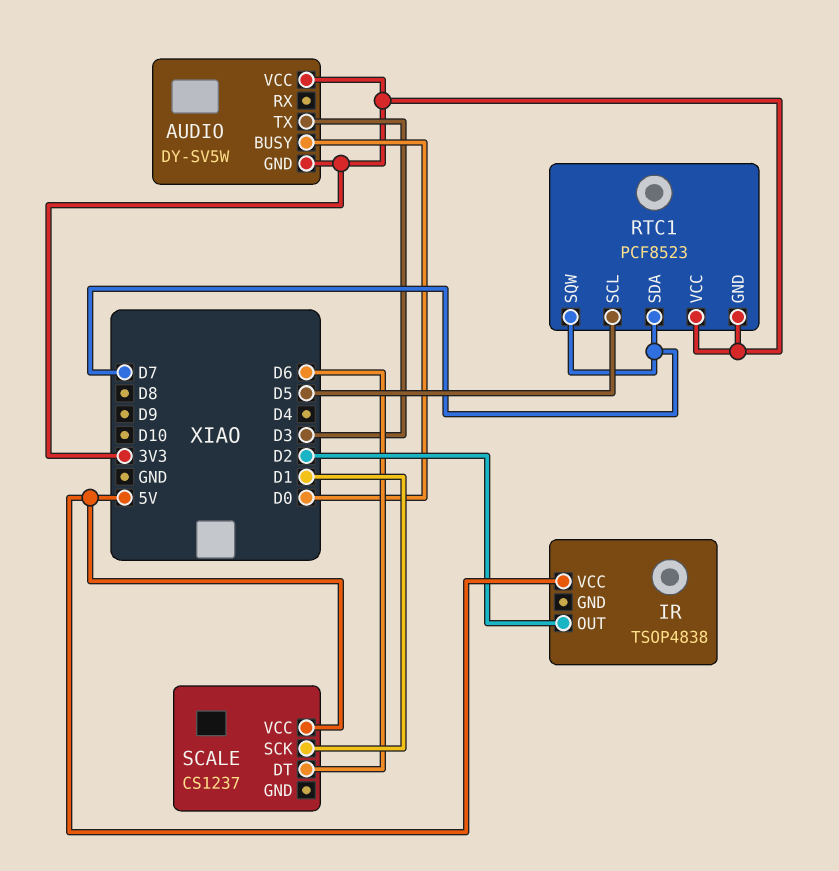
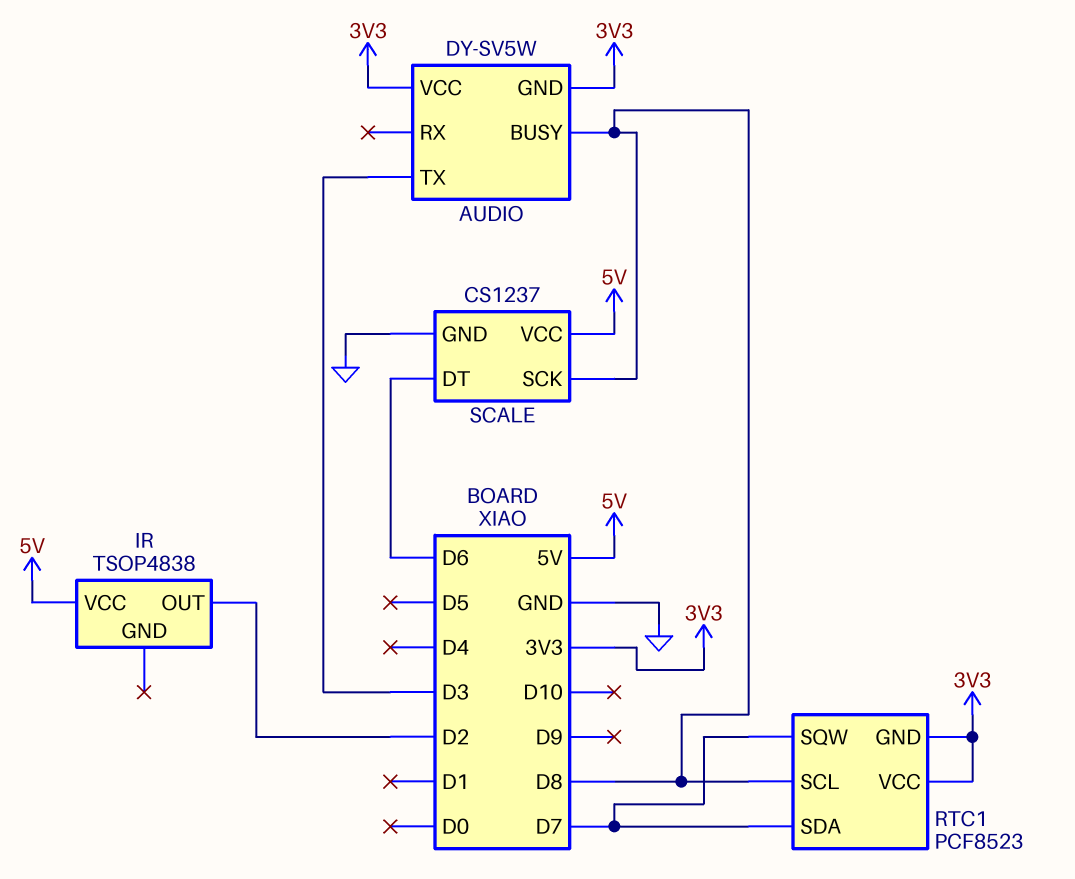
AUDIO pin BUSY: D0 -> D8
RTC1 pin SCL: D5 -> D8
SCALE pin GND: none -> GND
SCALE pin SCK: D1 -> D8

